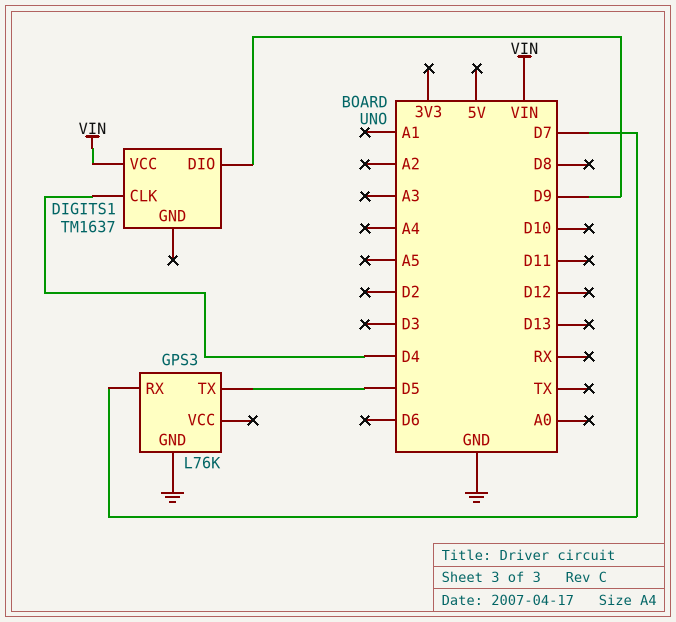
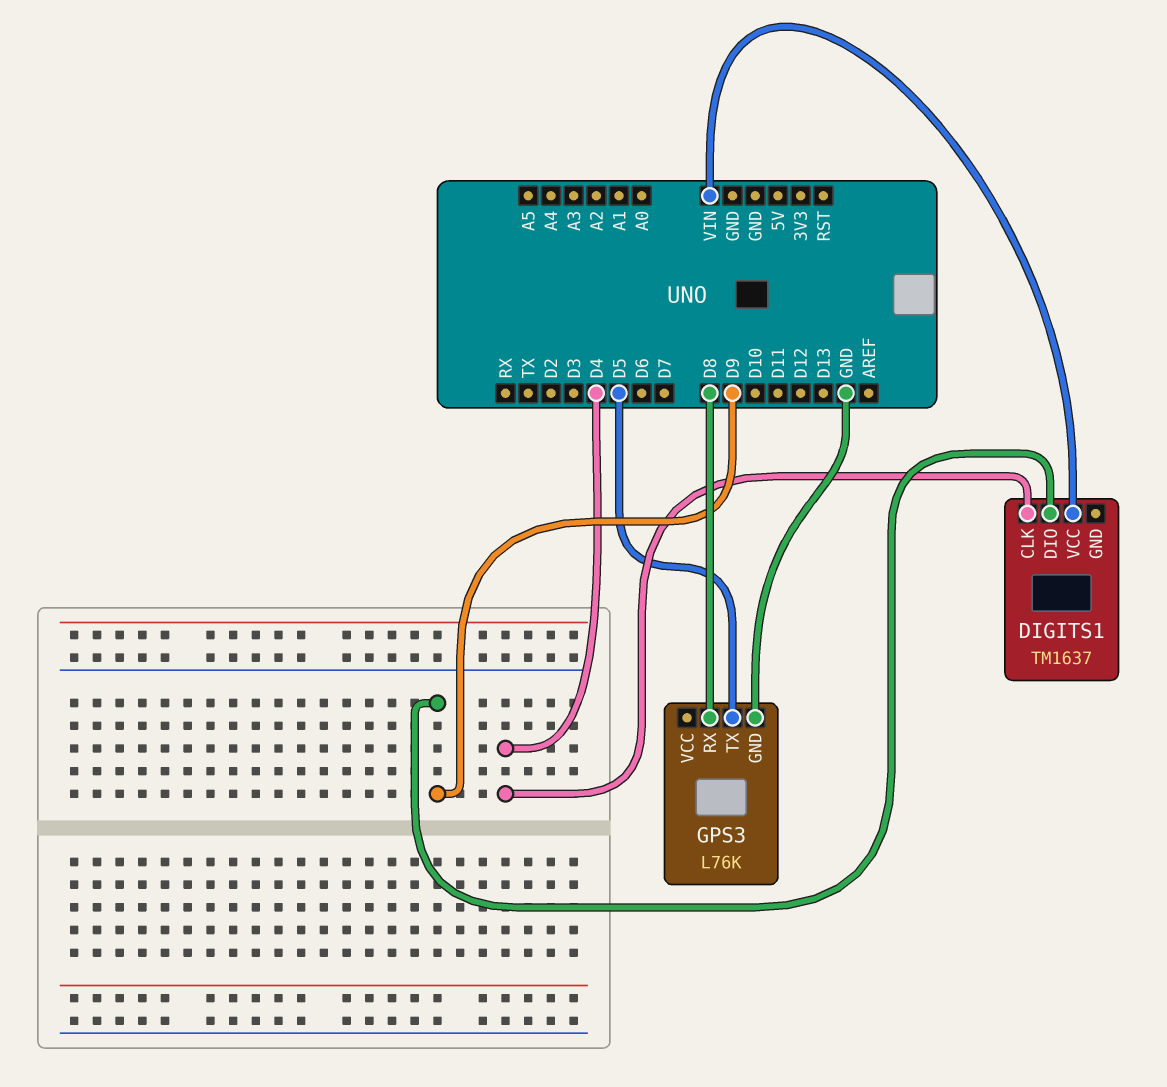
GPS3 pin RX: D7 -> D8

